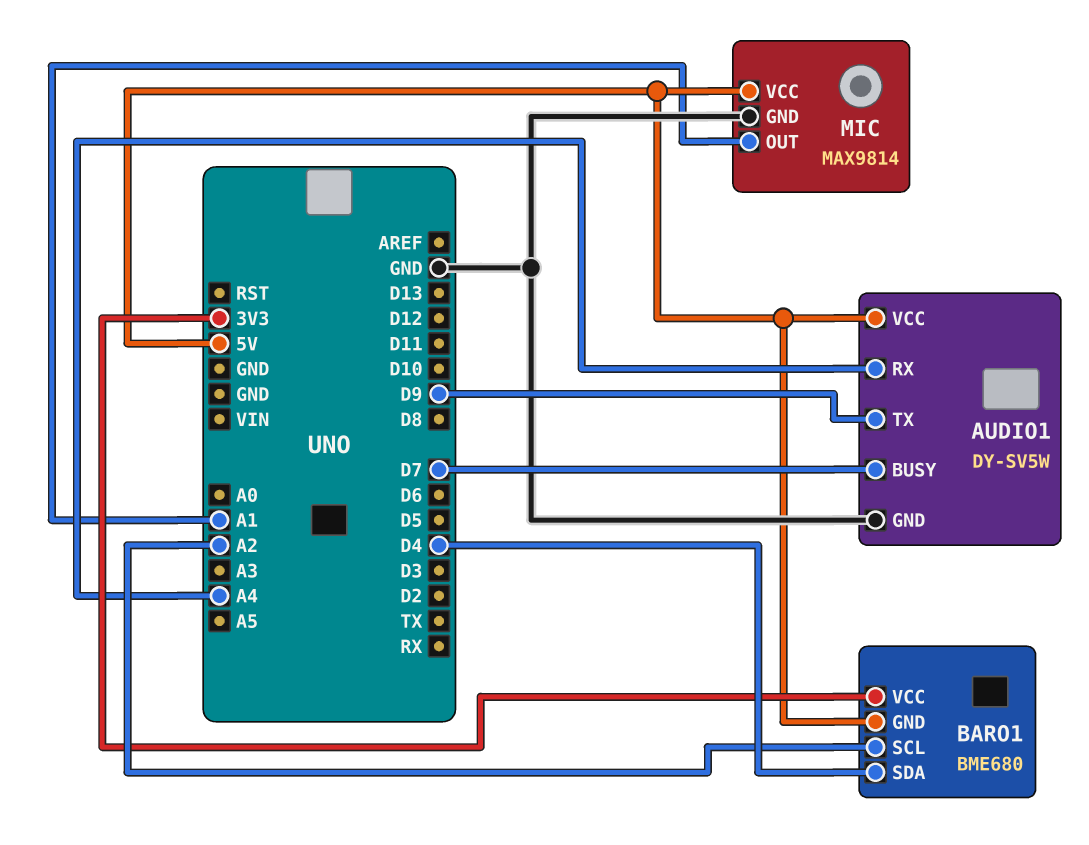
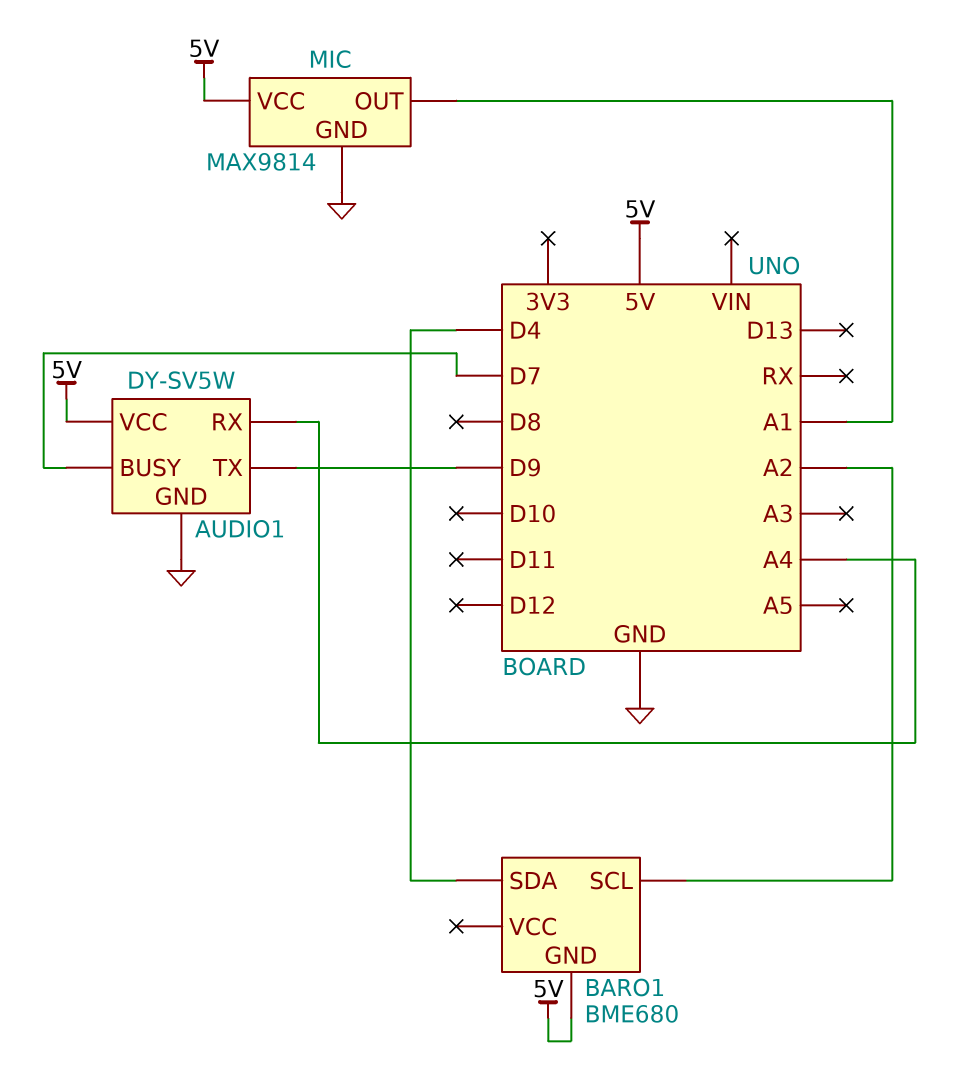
BARO1 pin VCC: 3V3 -> none

